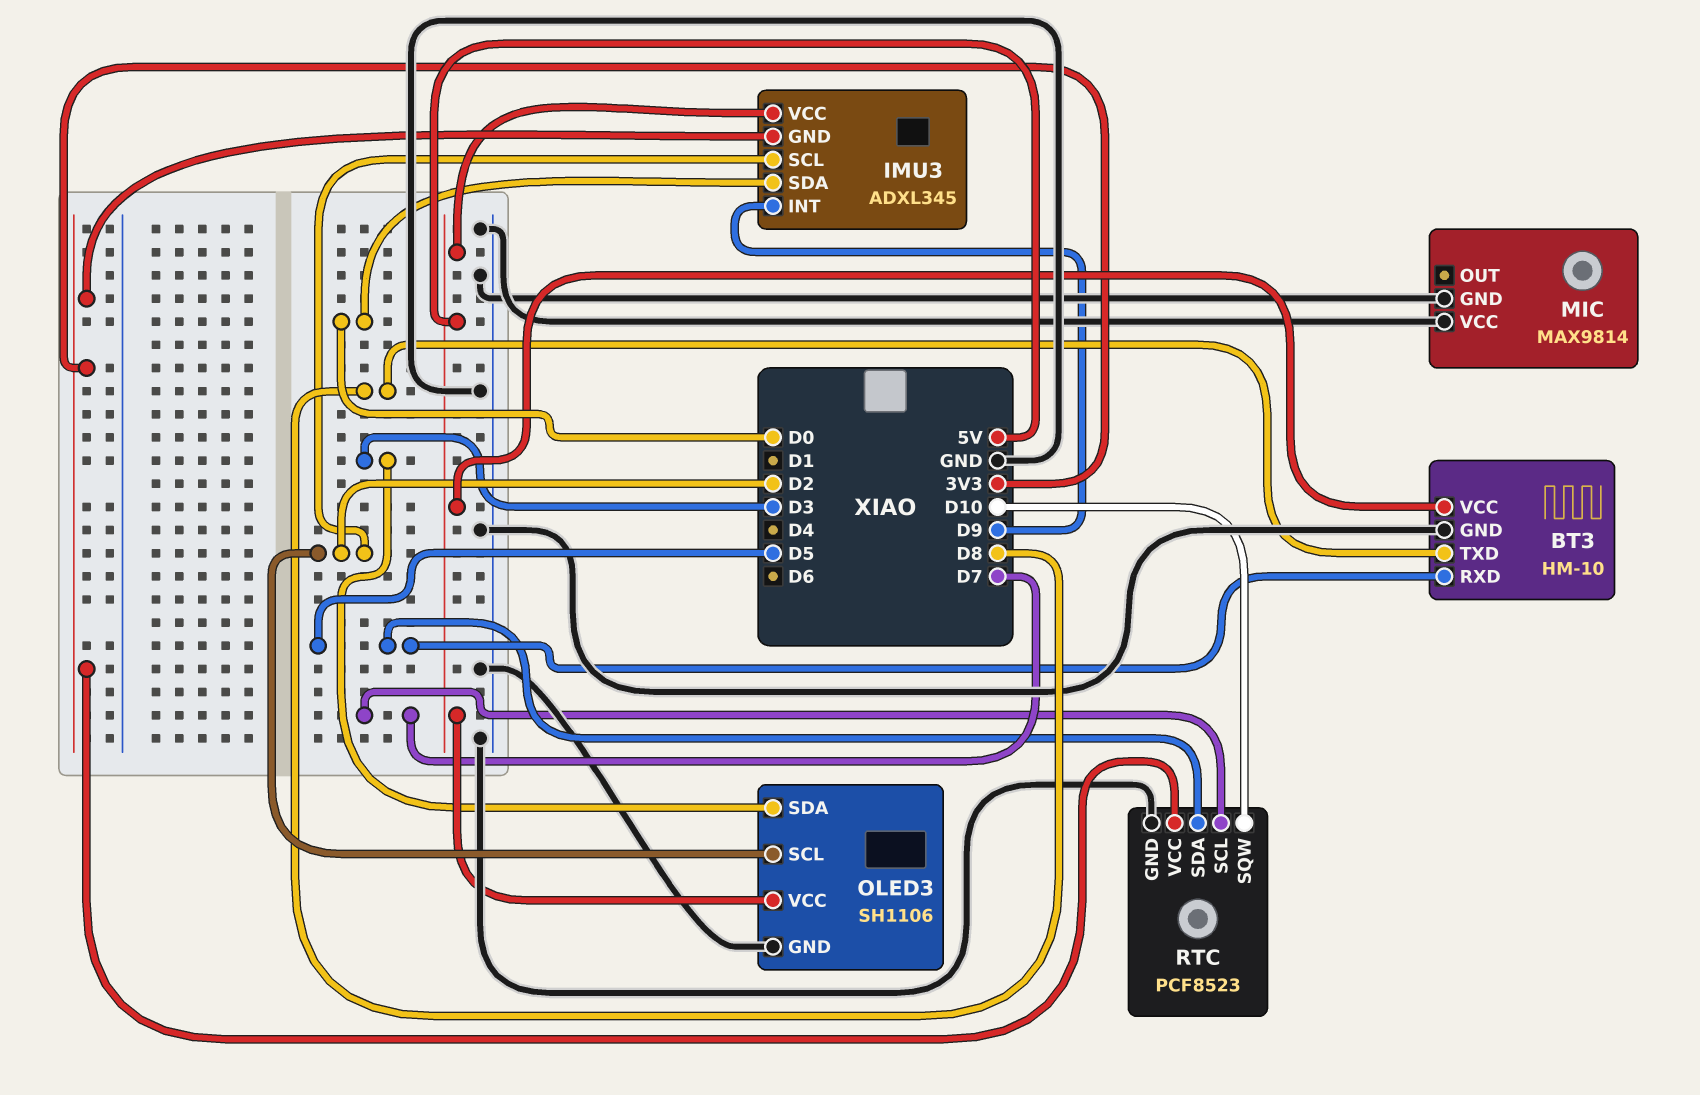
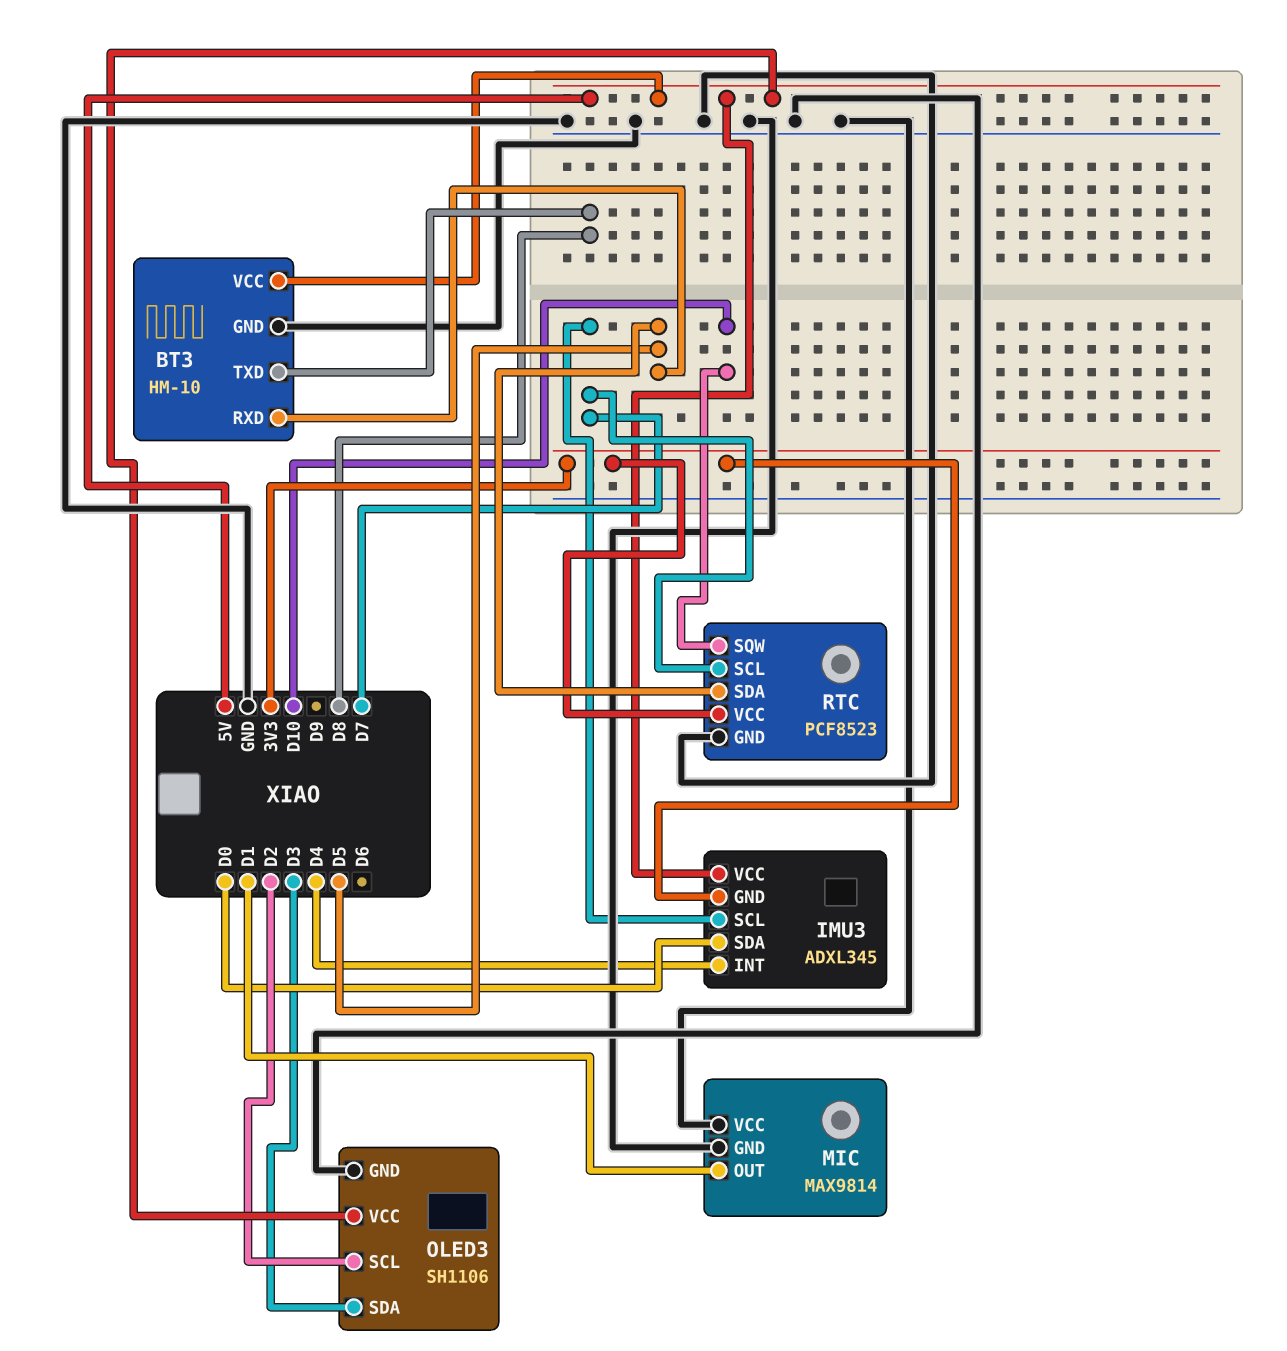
IMU3 pin INT: D9 -> D4
IMU3 pin SCL: D2 -> D7
MIC pin OUT: none -> D1

